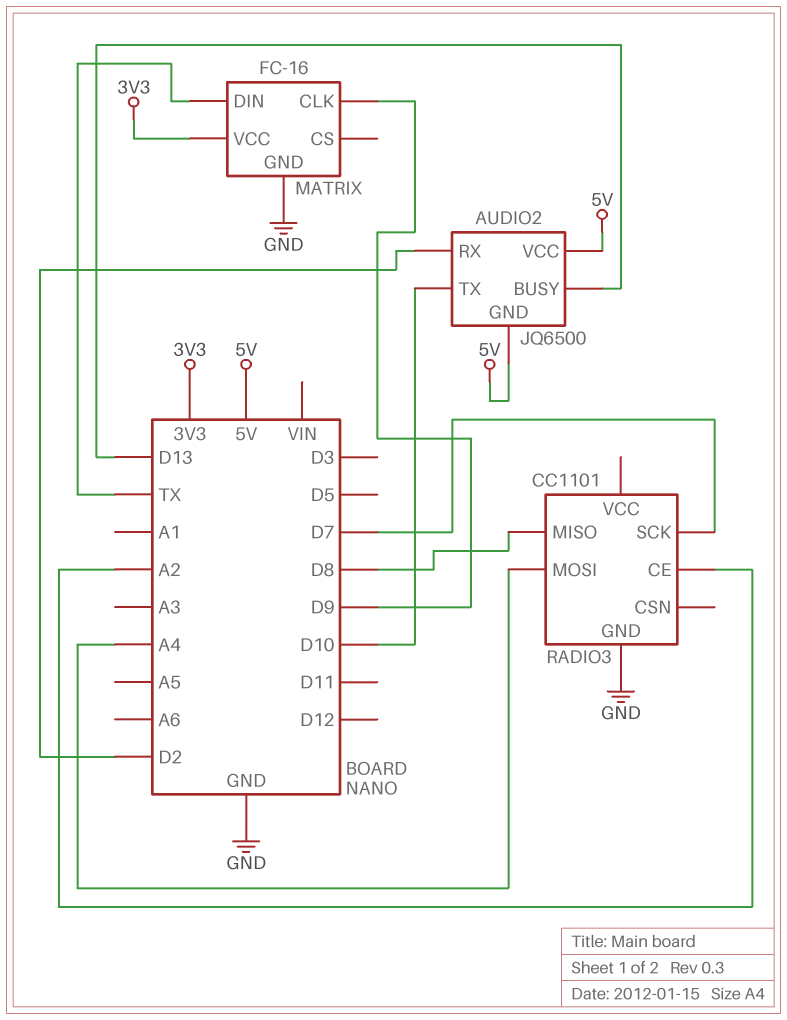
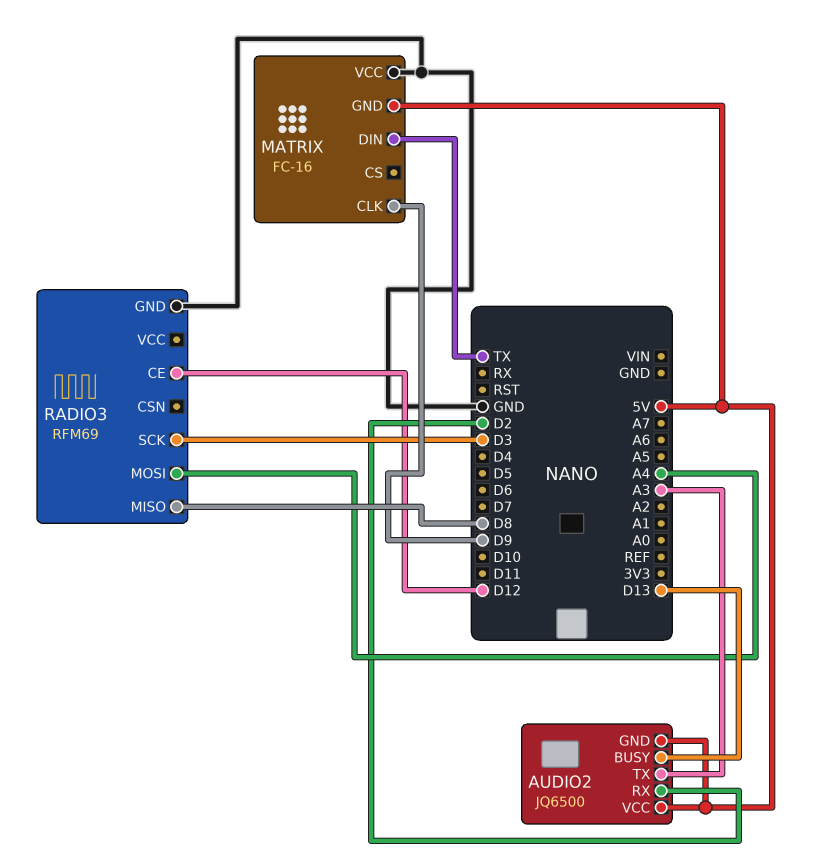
AUDIO2 pin TX: D10 -> A3
MATRIX pin GND: GND -> 5V
MATRIX pin VCC: 3V3 -> GND
RADIO3: CC1101 -> RFM69
RADIO3 pin CE: A2 -> D12
RADIO3 pin SCK: D7 -> D3

